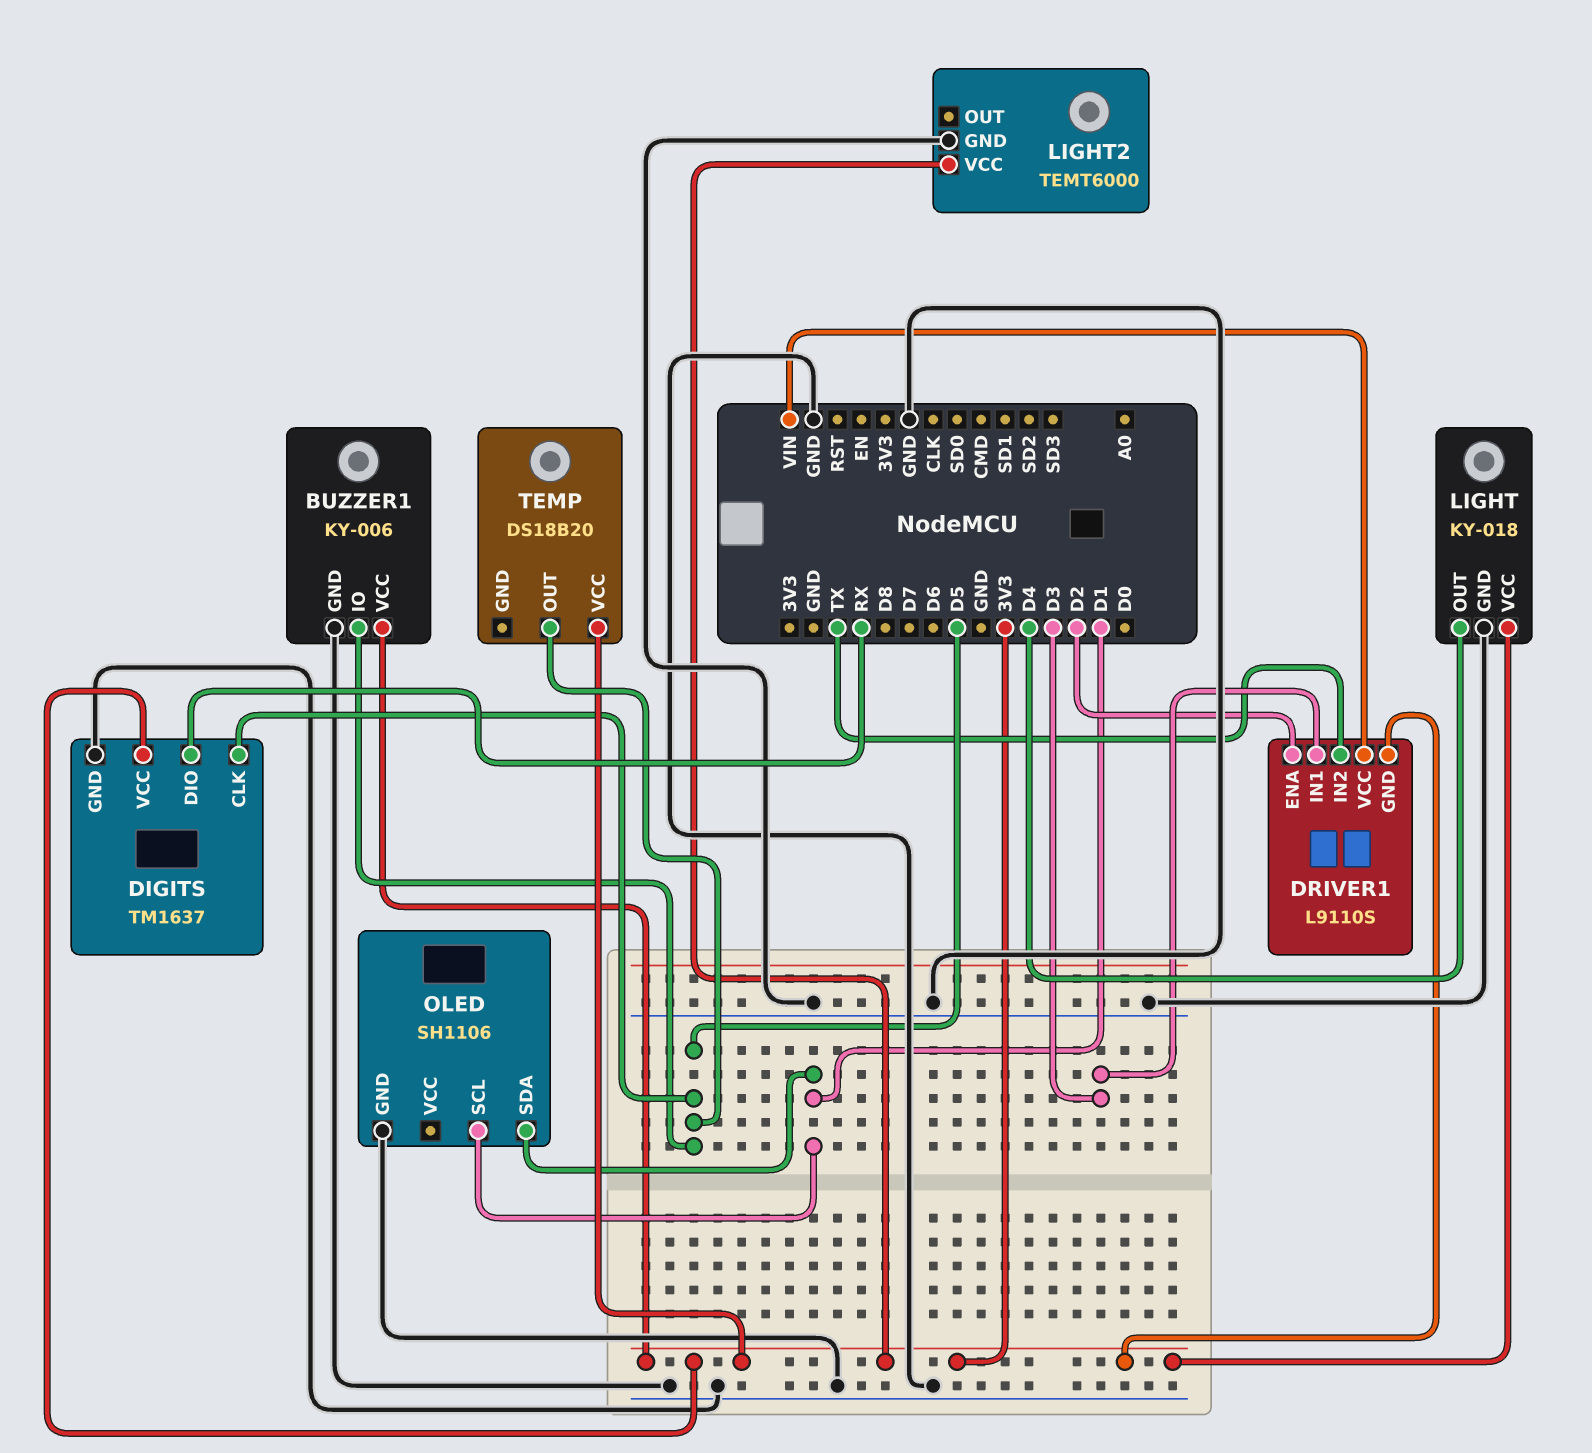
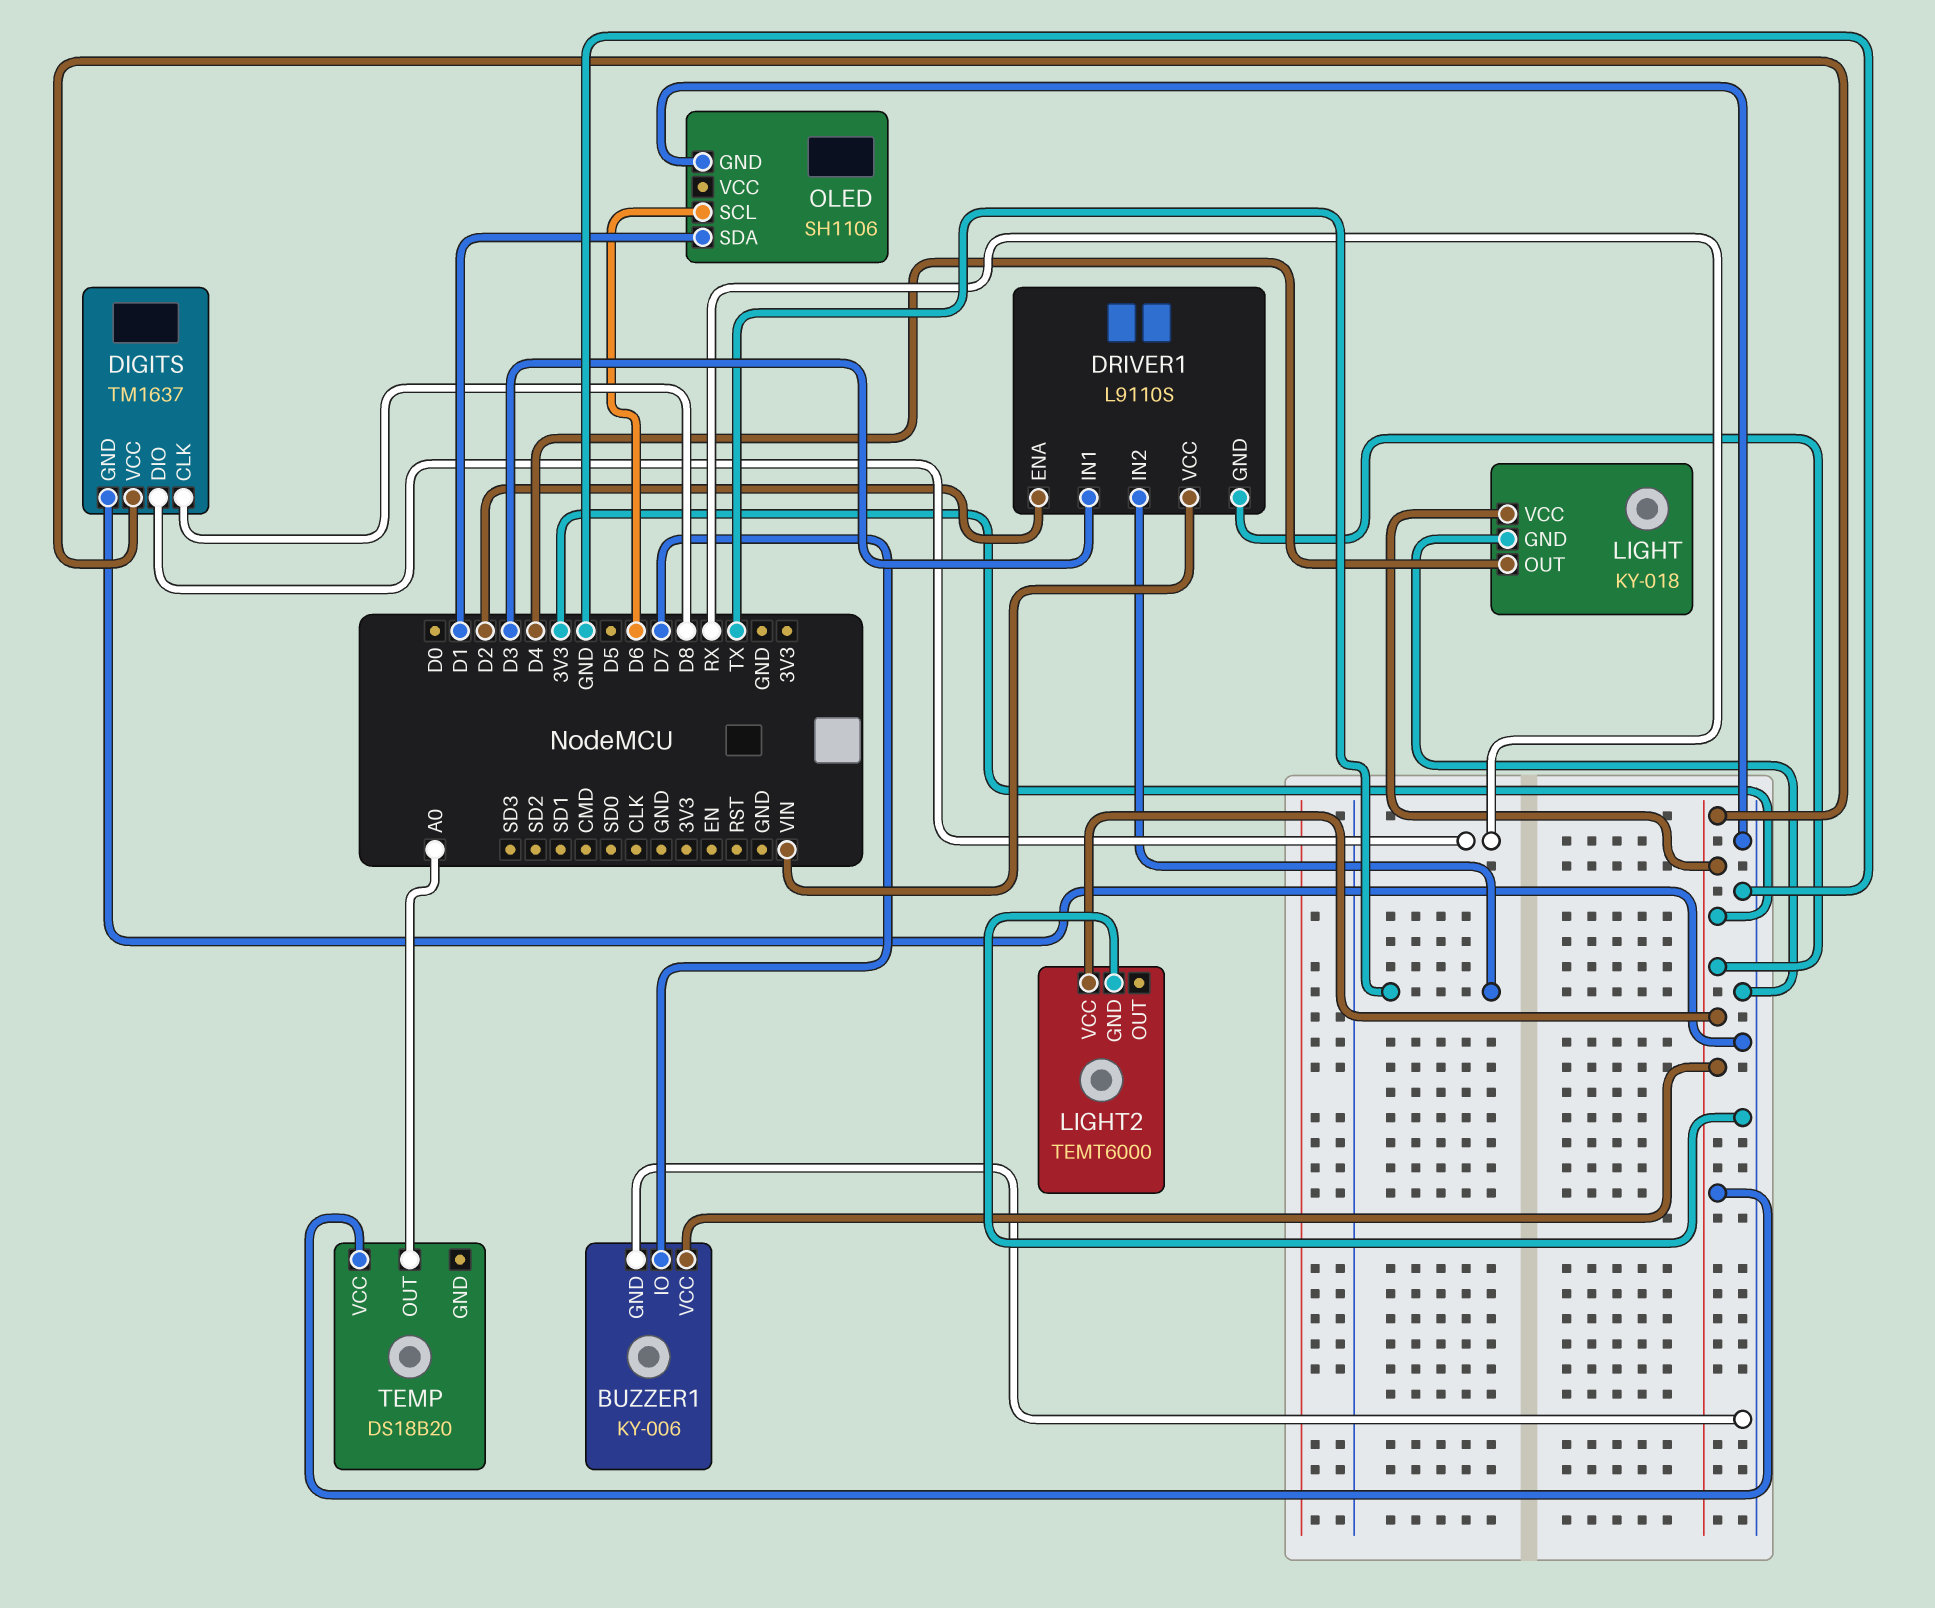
BUZZER1 pin IO: D5 -> D7
DIGITS pin CLK: D5 -> D8
OLED pin SCL: D1 -> D6
TEMP pin OUT: D5 -> A0

